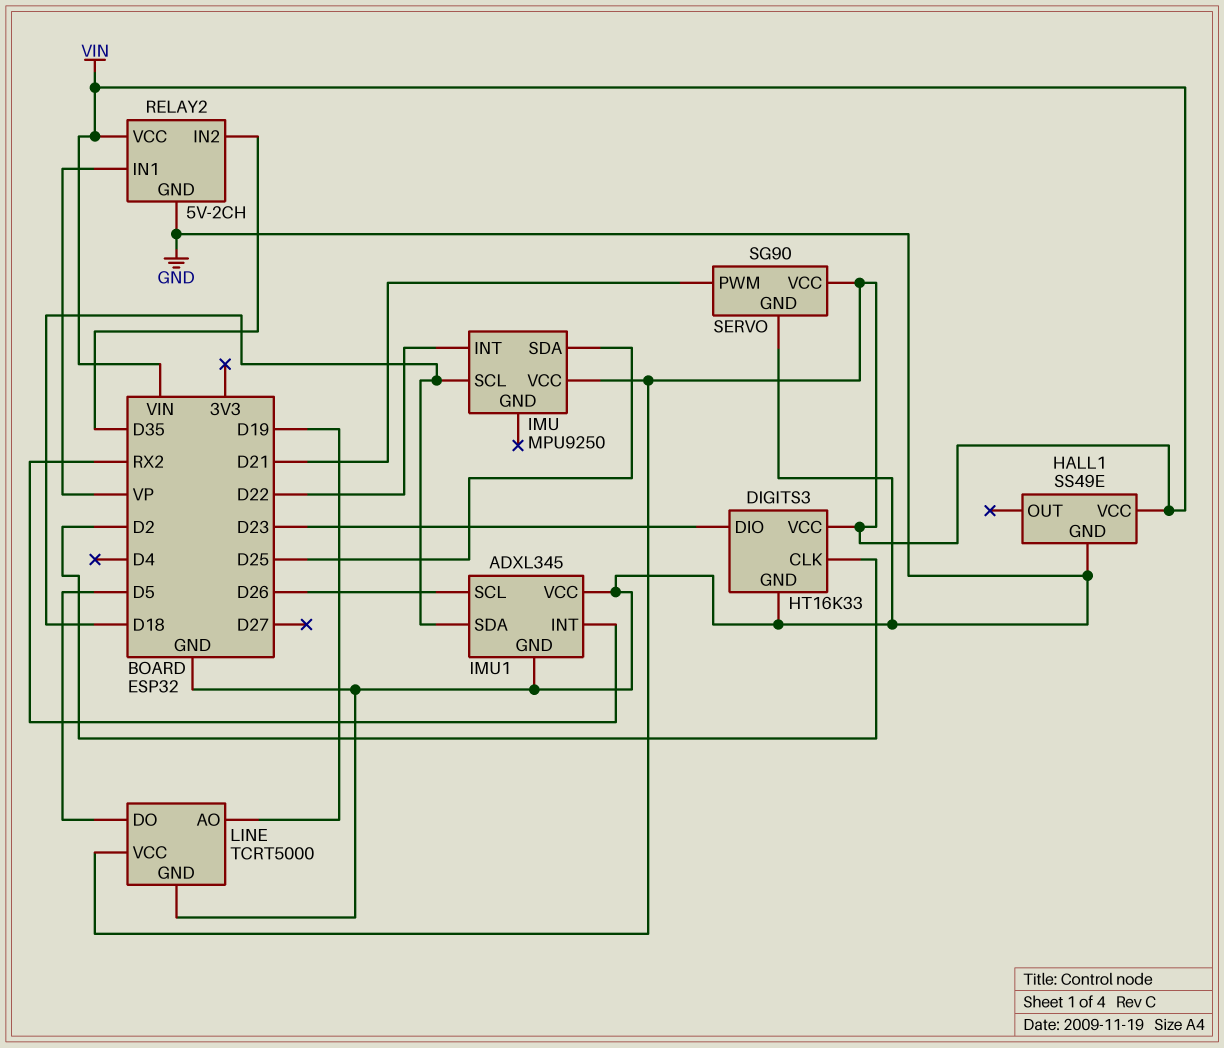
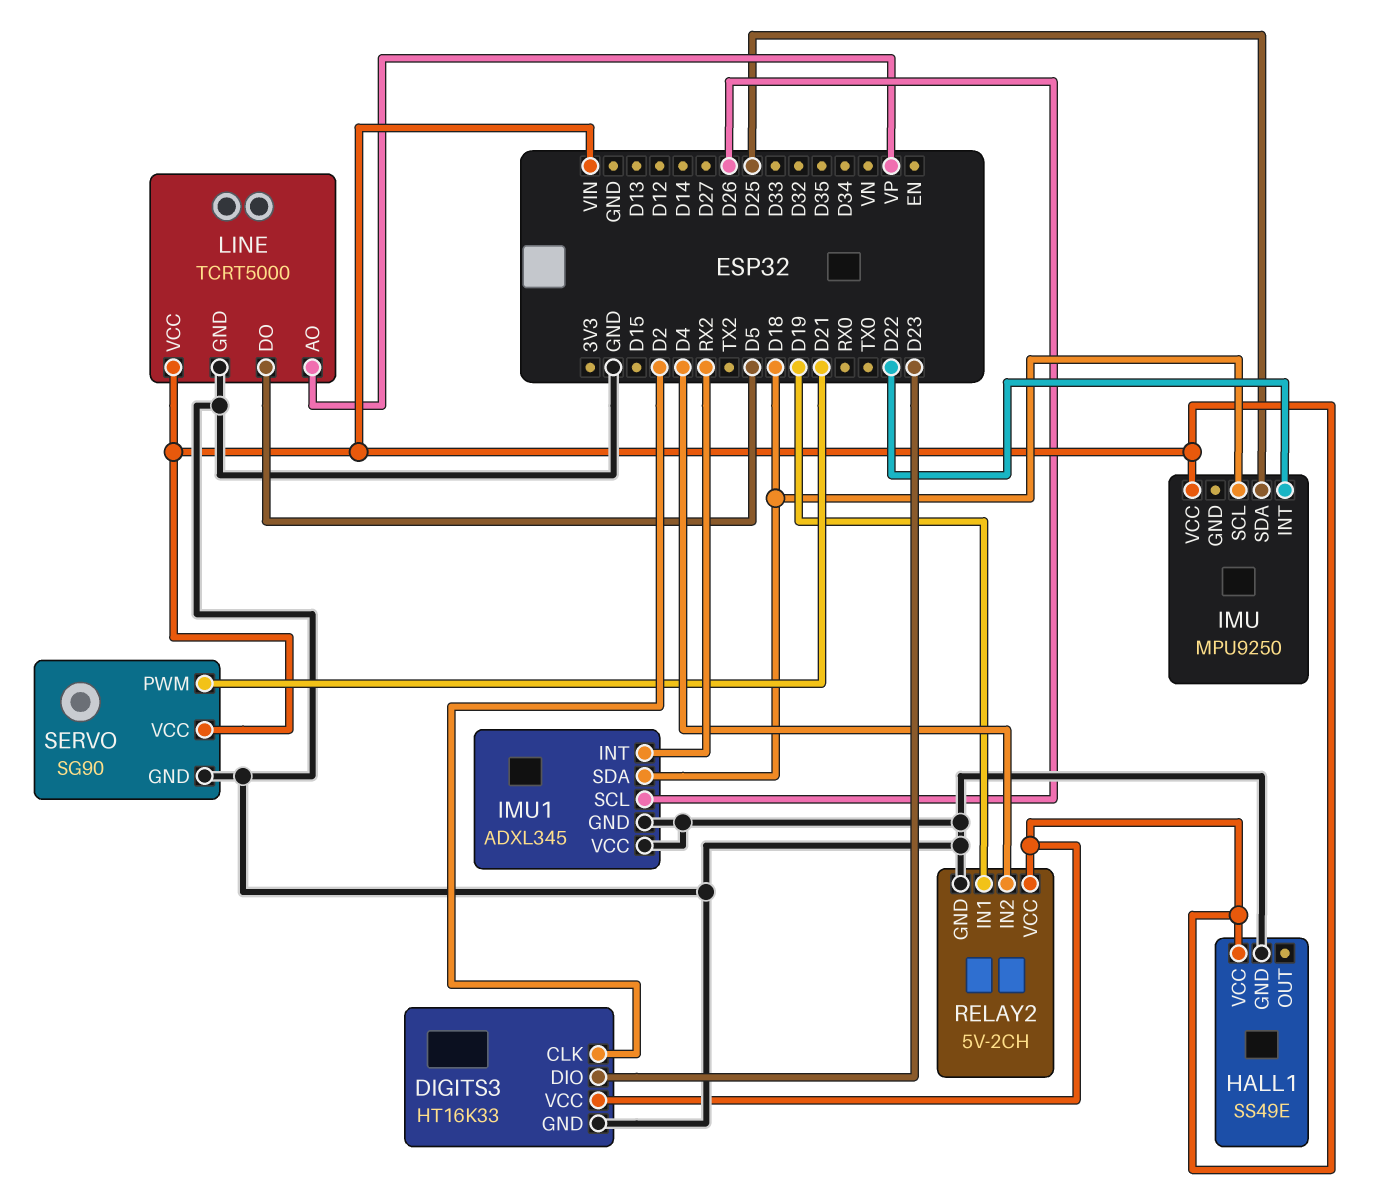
LINE pin AO: D19 -> VP
RELAY2 pin IN1: VP -> D19
RELAY2 pin IN2: D35 -> D4

